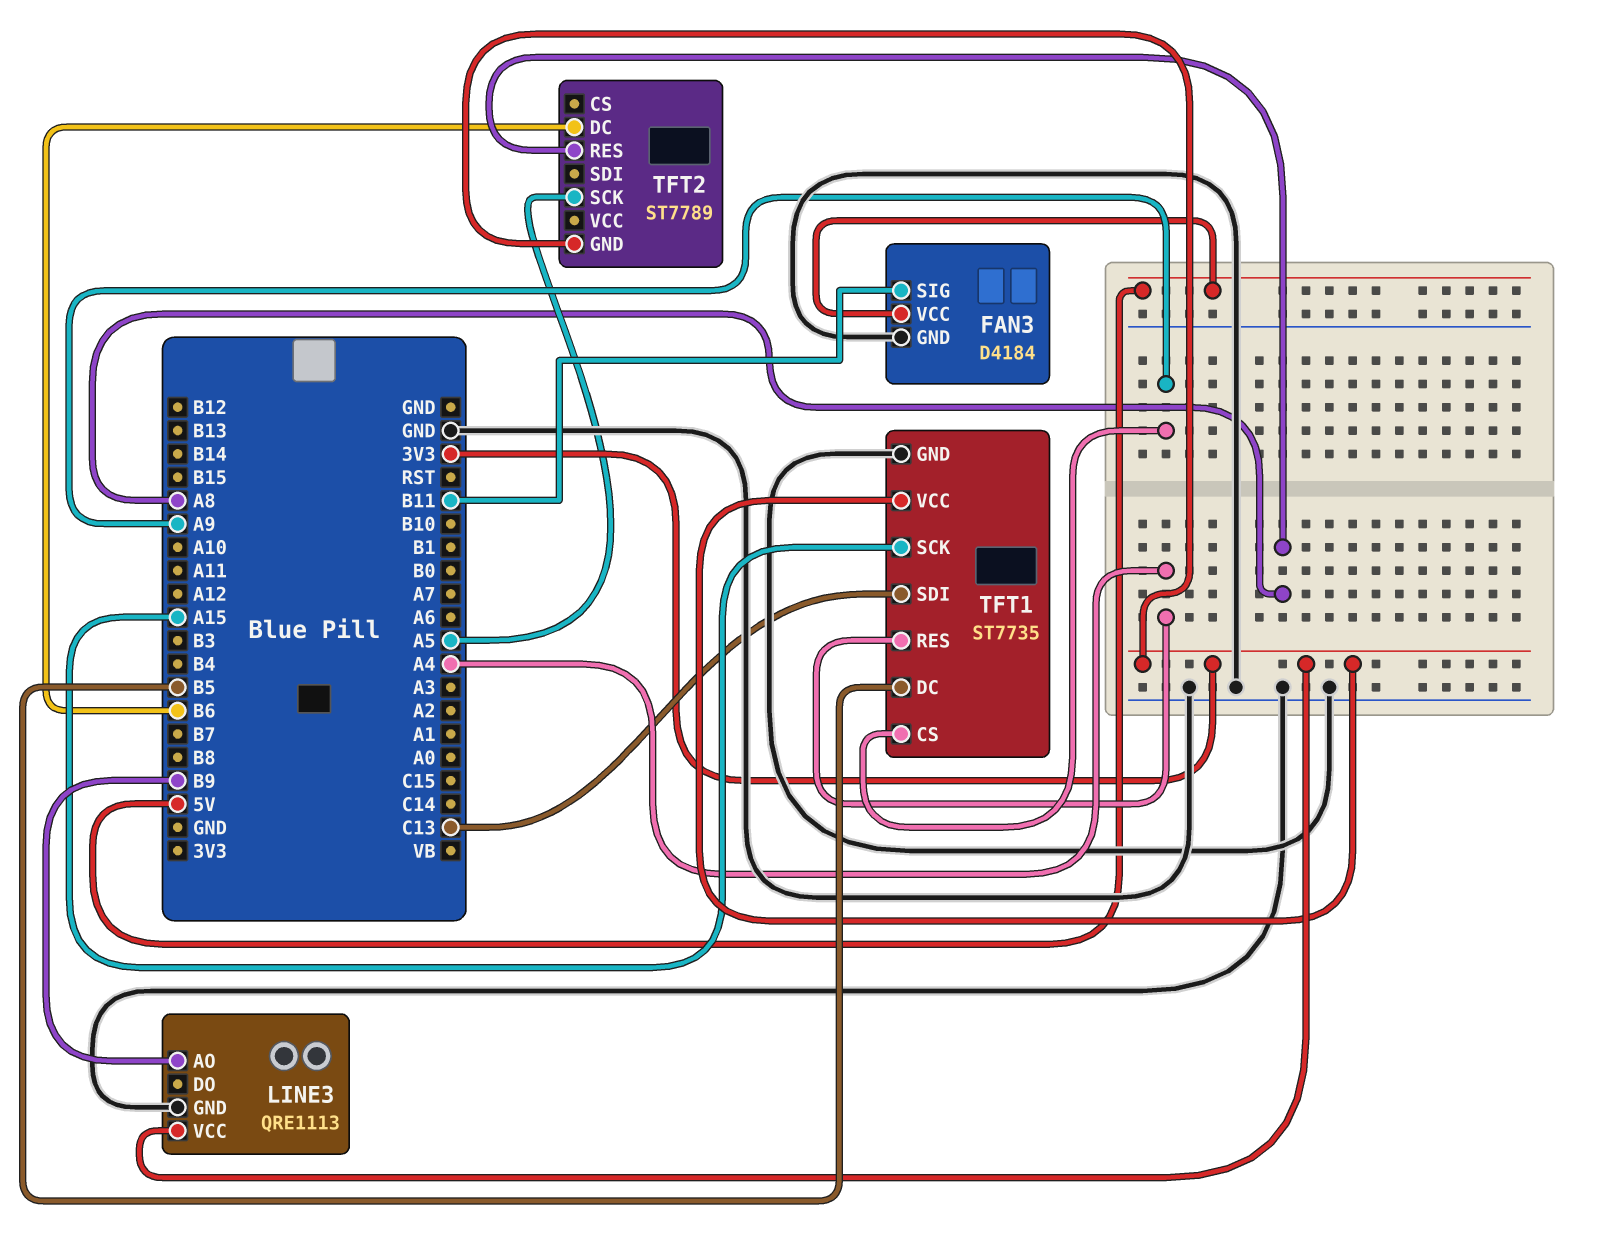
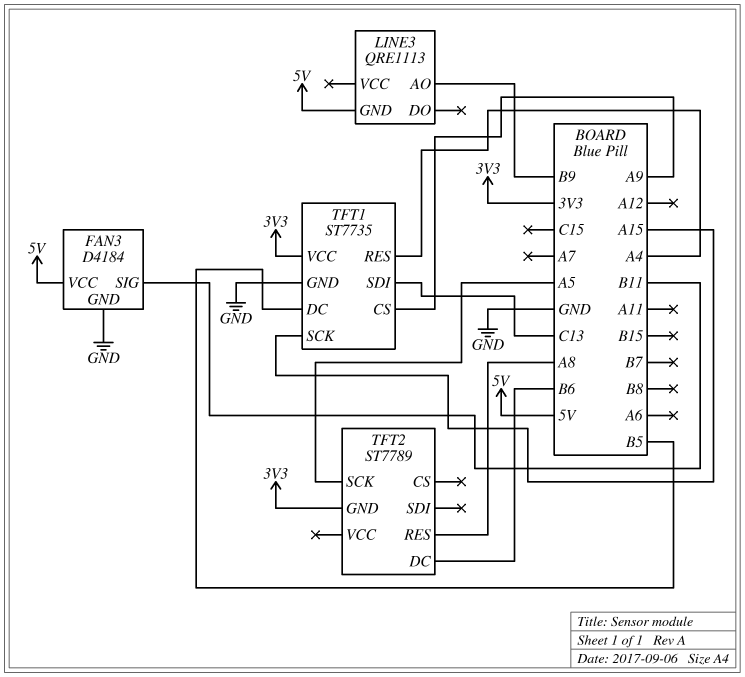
LINE3 pin GND: GND -> 5V
LINE3 pin VCC: 3V3 -> none

